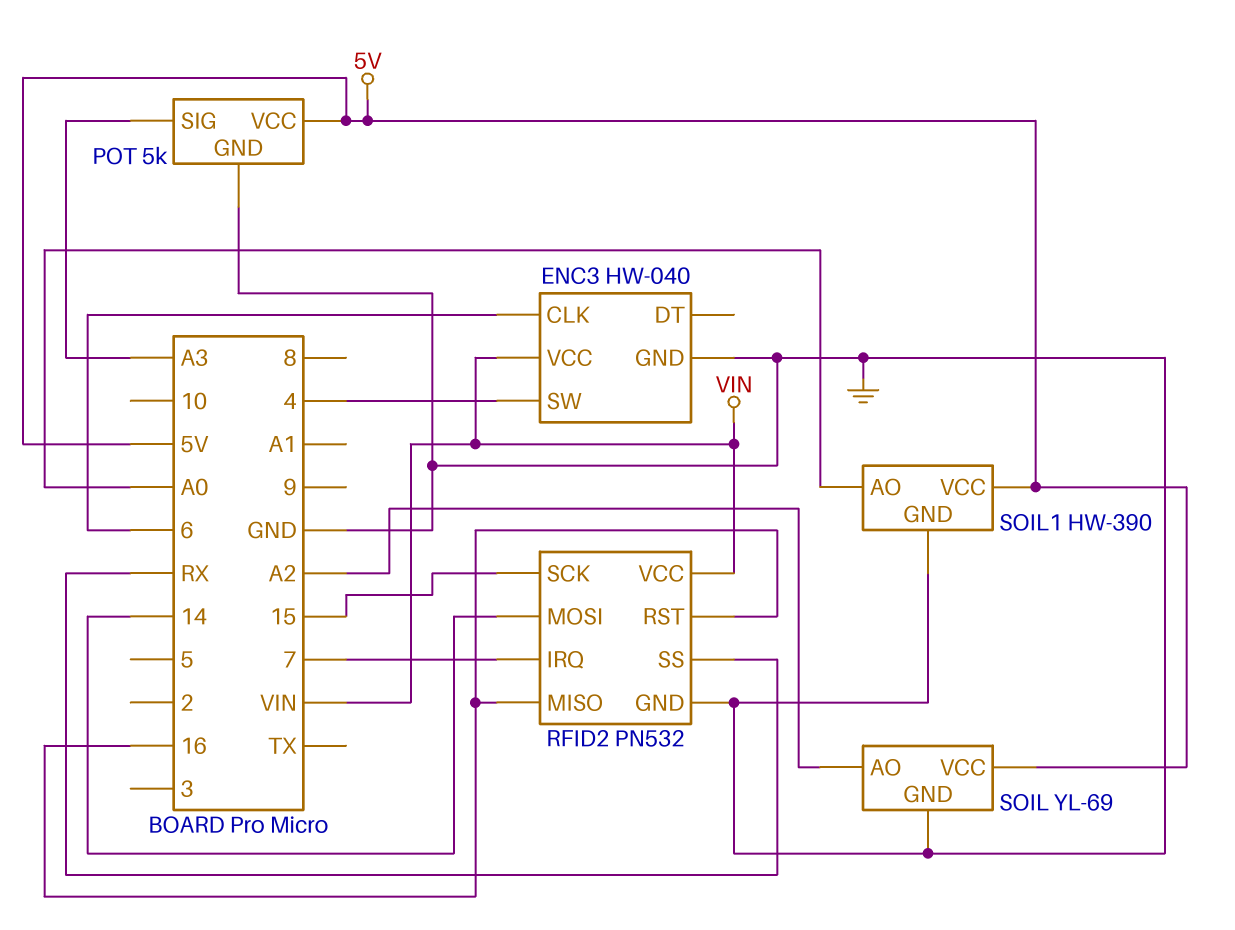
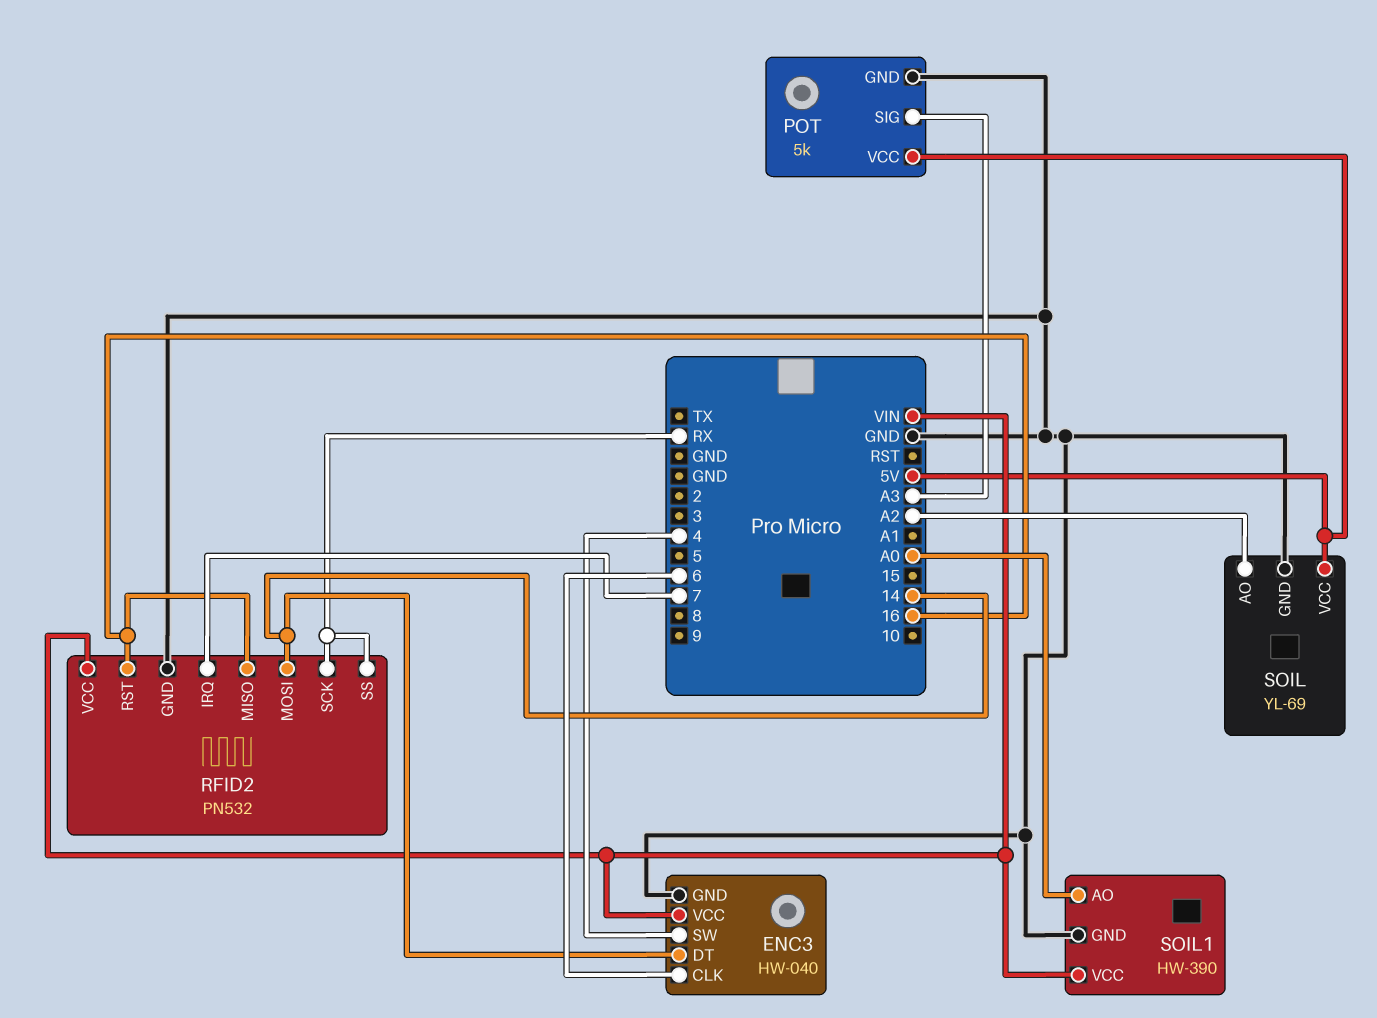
ENC3 pin DT: none -> 14
RFID2 pin SCK: 15 -> RX
SOIL1 pin VCC: 5V -> VIN

